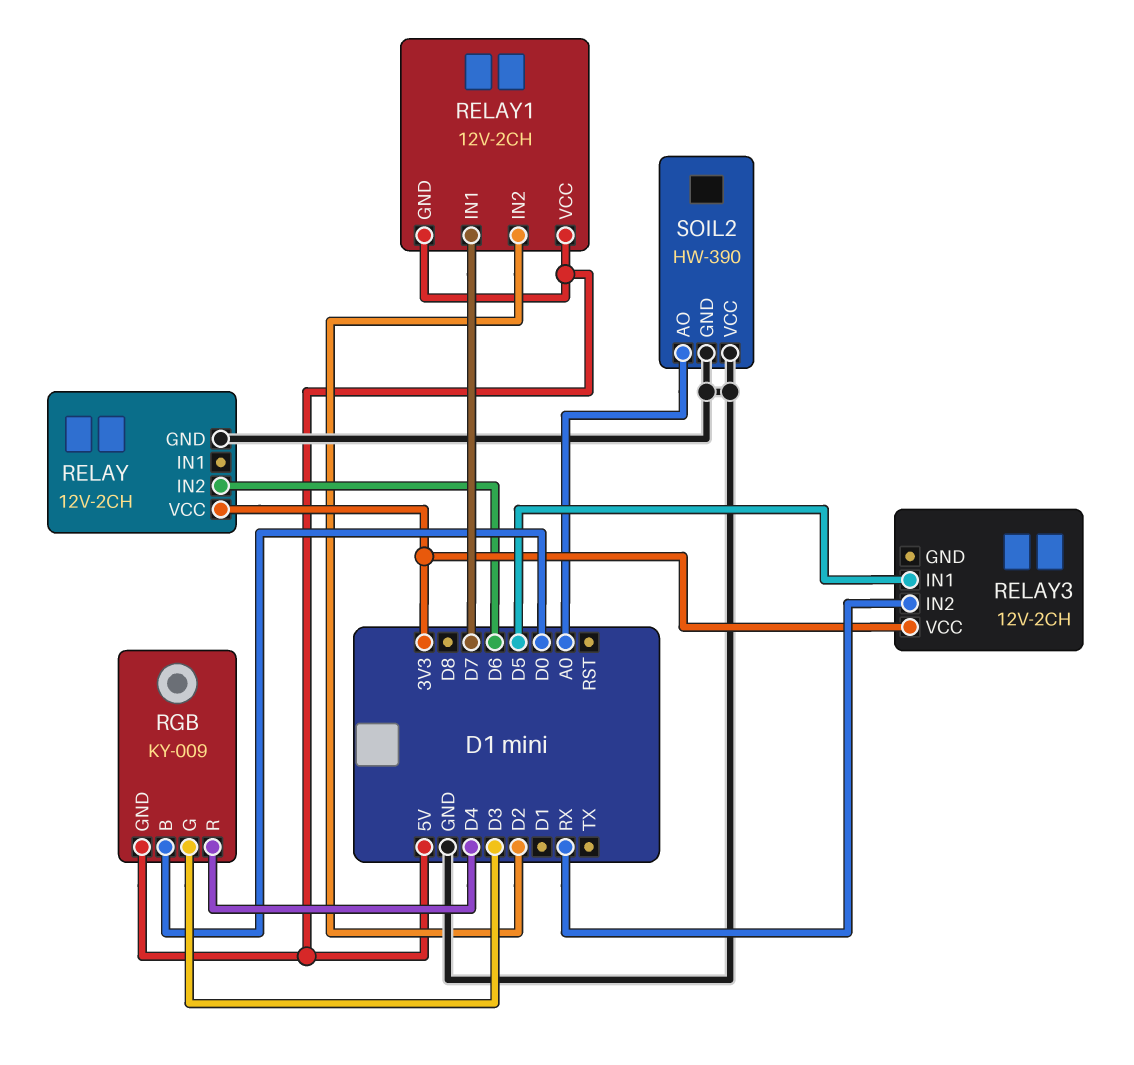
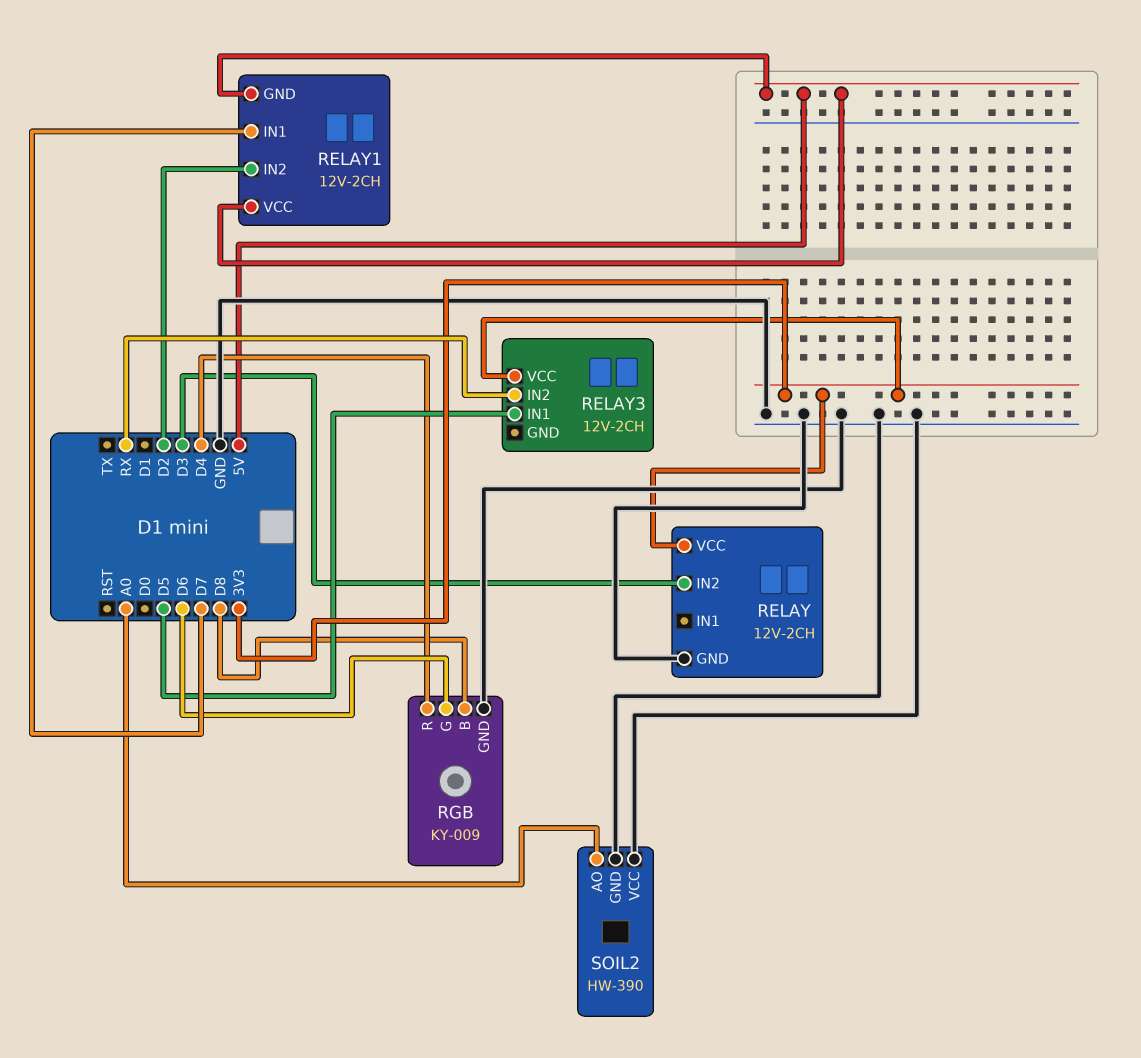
RELAY pin IN2: D6 -> D3
RGB pin B: D0 -> D8
RGB pin G: D3 -> D6
RGB pin GND: 5V -> GND

